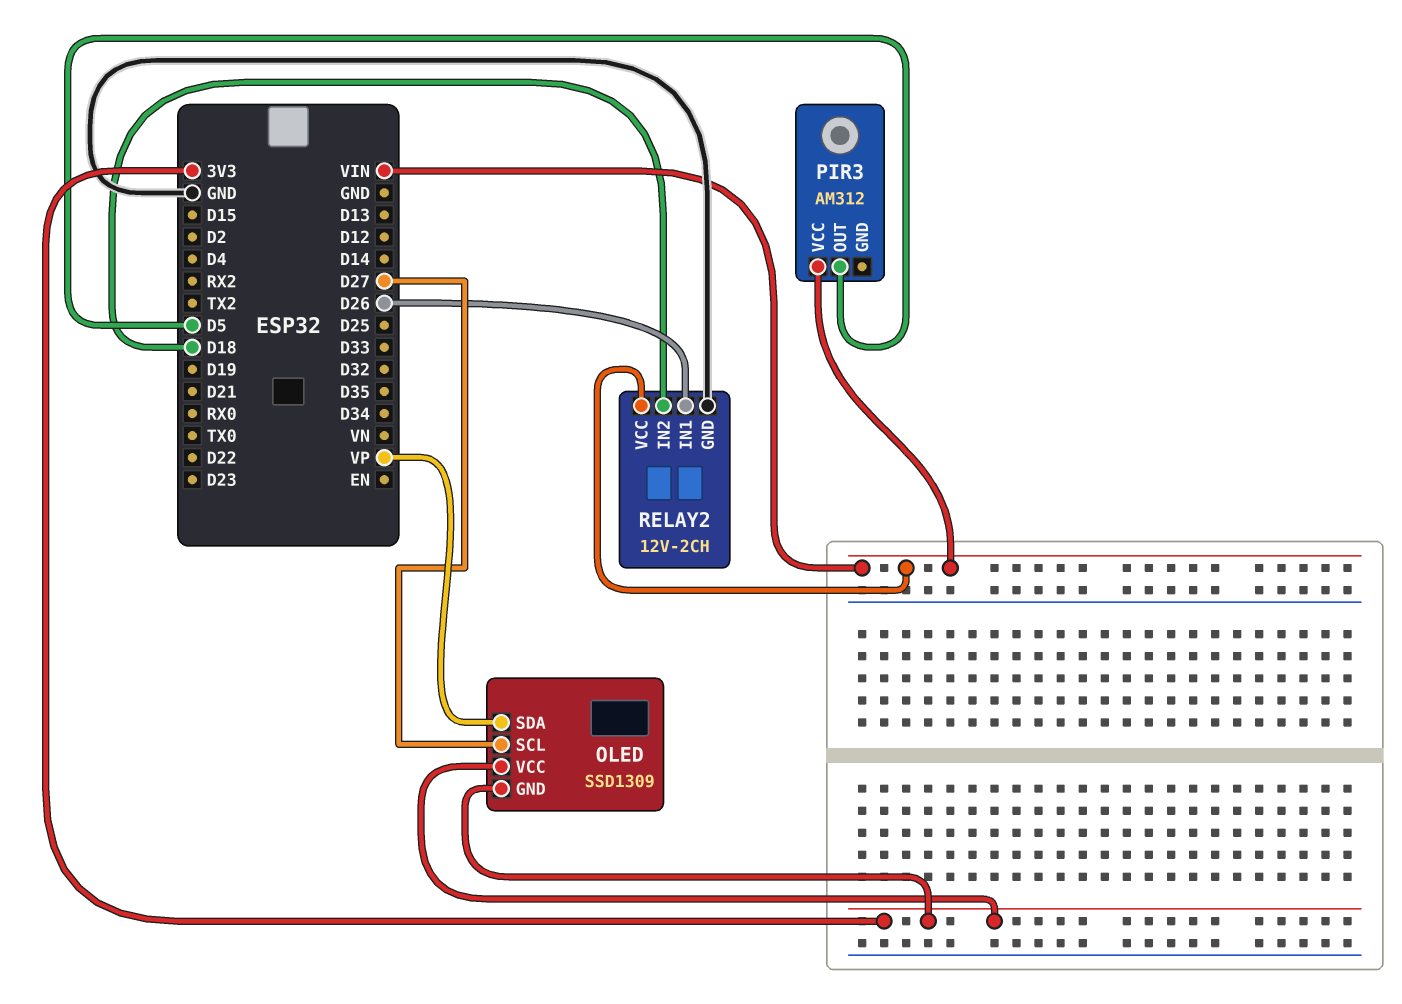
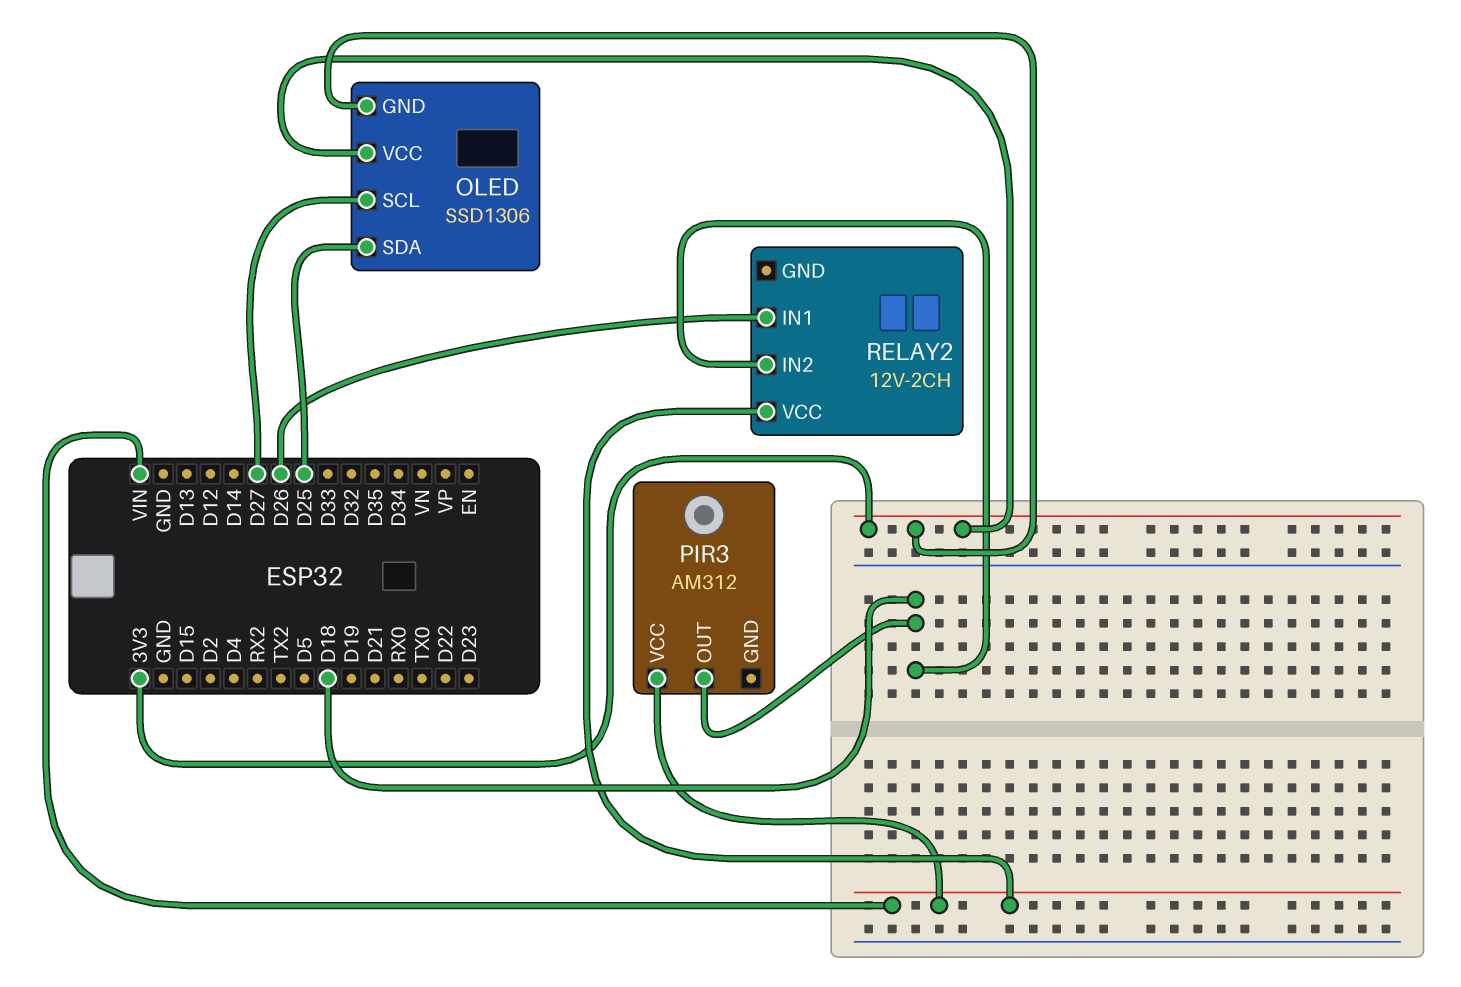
OLED: SSD1309 -> SSD1306
OLED pin SDA: VP -> D25
PIR3 pin OUT: D5 -> D18
RELAY2 pin GND: GND -> none

